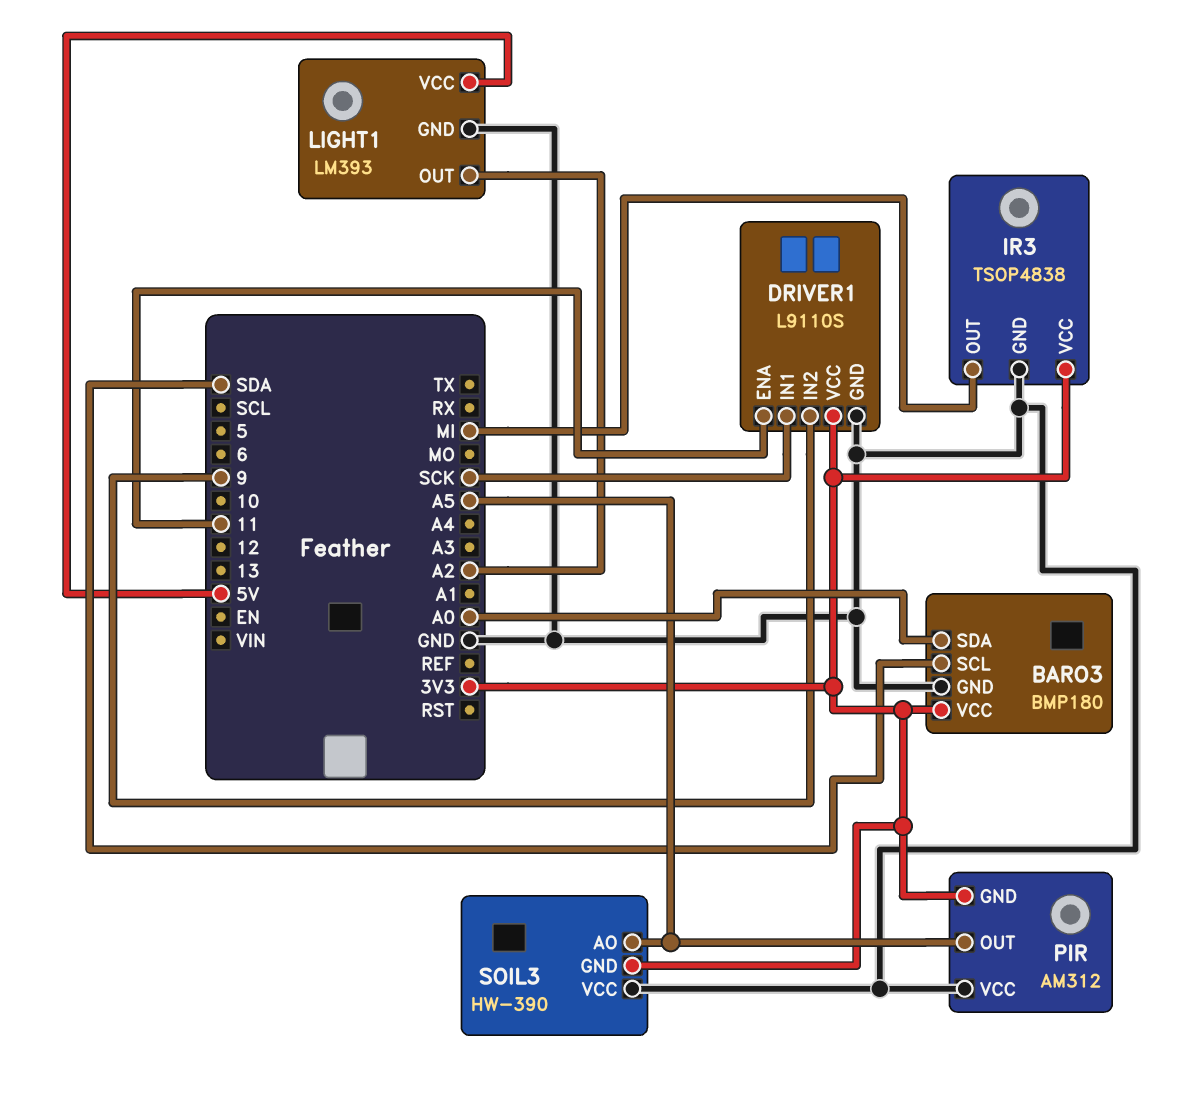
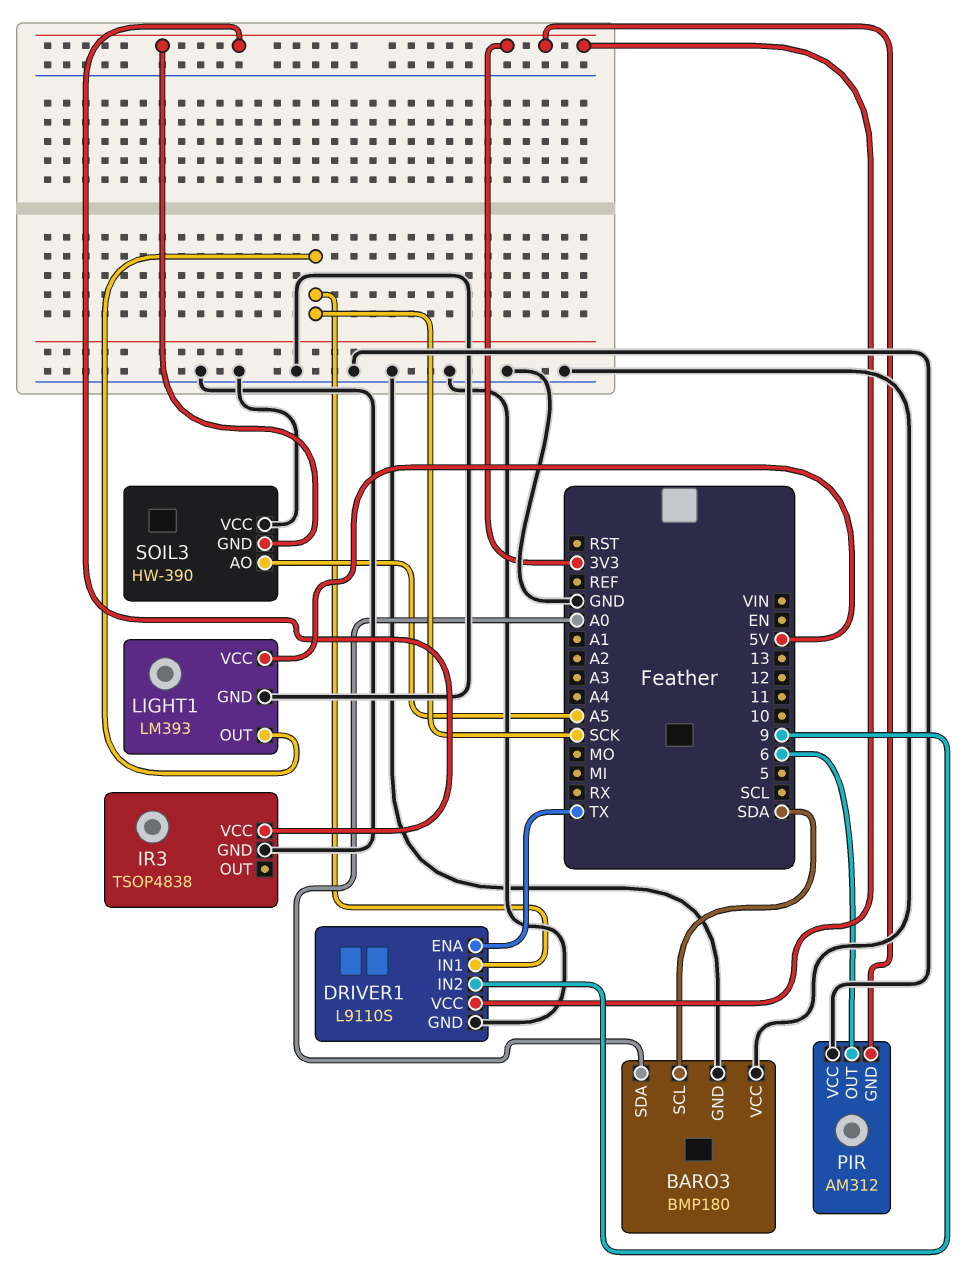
BARO3 pin VCC: 3V3 -> GND
DRIVER1 pin ENA: 11 -> TX
IR3 pin OUT: MI -> none
LIGHT1 pin OUT: A2 -> SCK
PIR pin OUT: A5 -> 6

